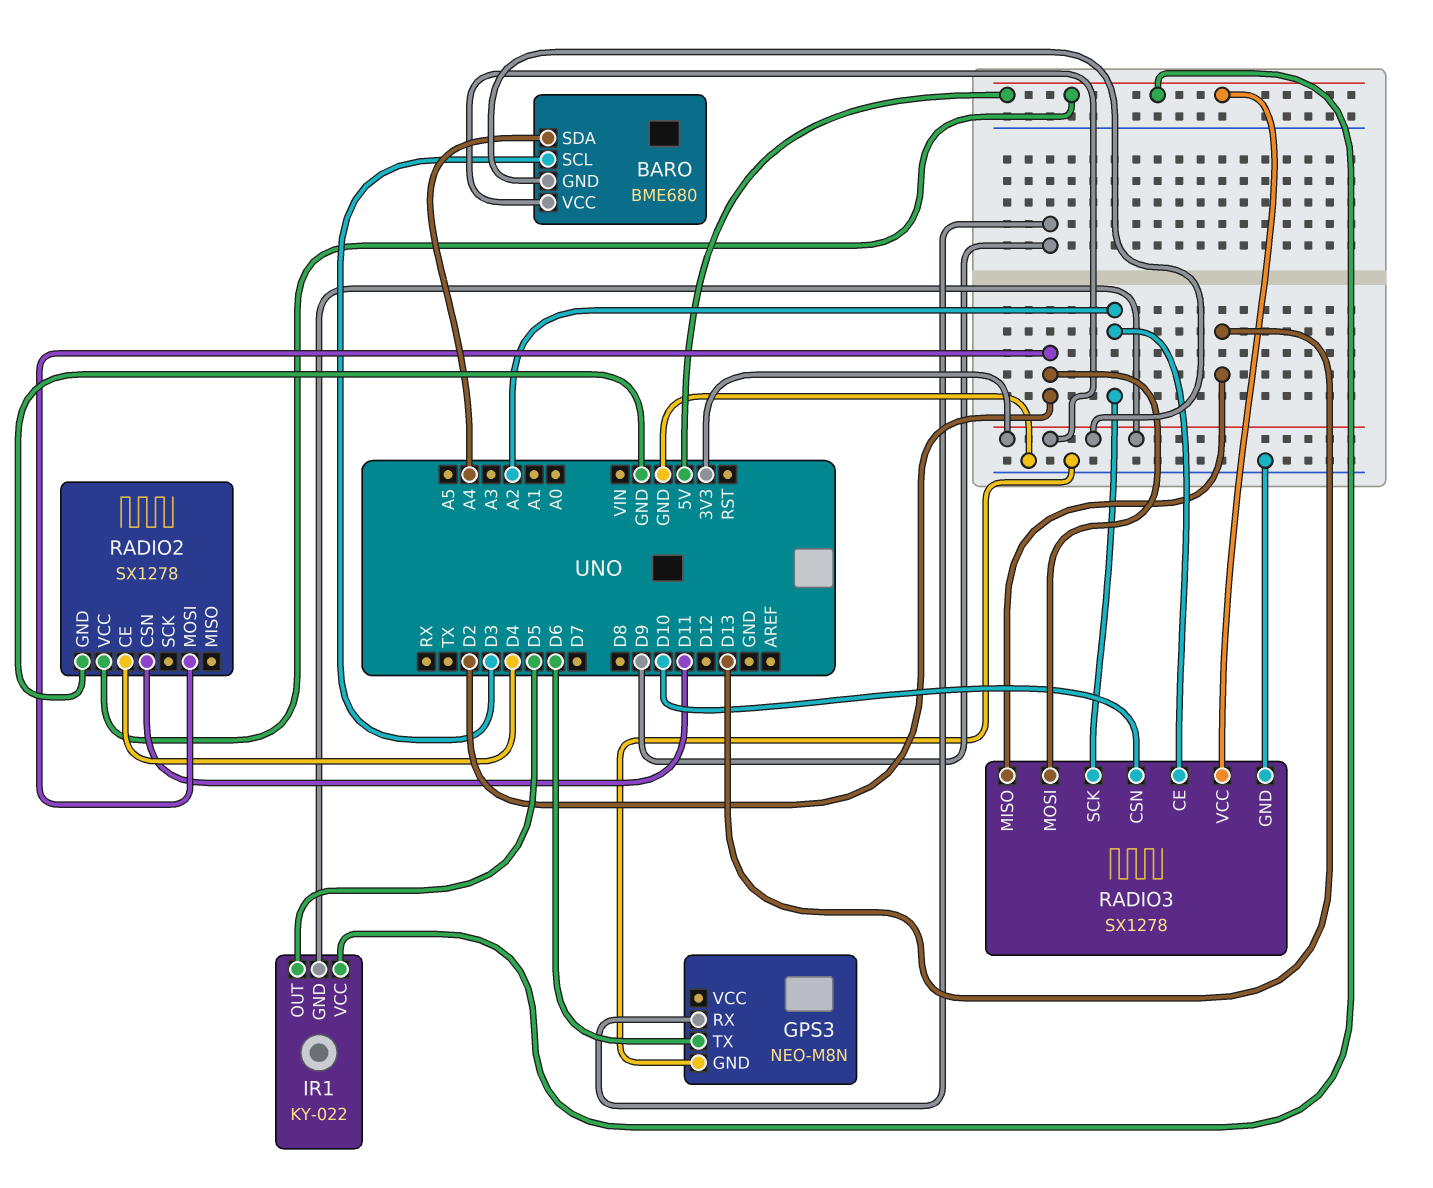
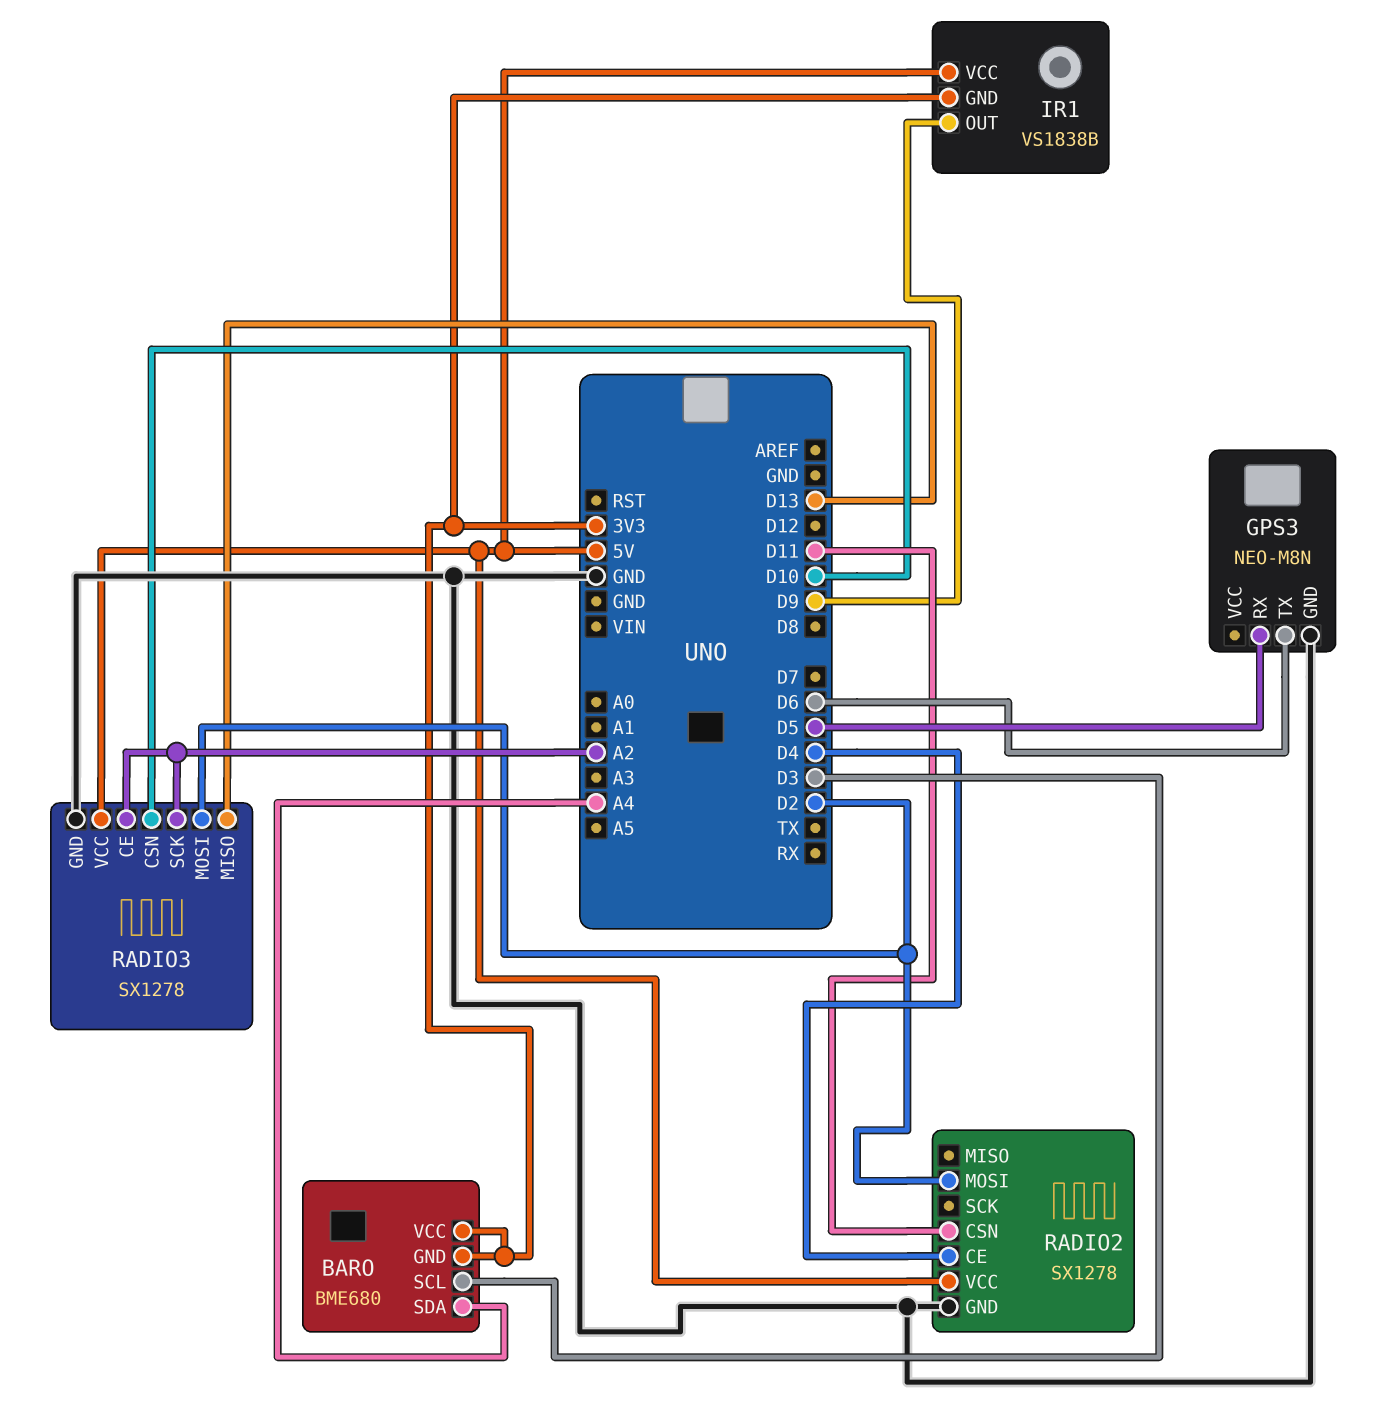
GPS3 pin RX: D9 -> D5
IR1: KY-022 -> VS1838B
IR1 pin OUT: D5 -> D9

